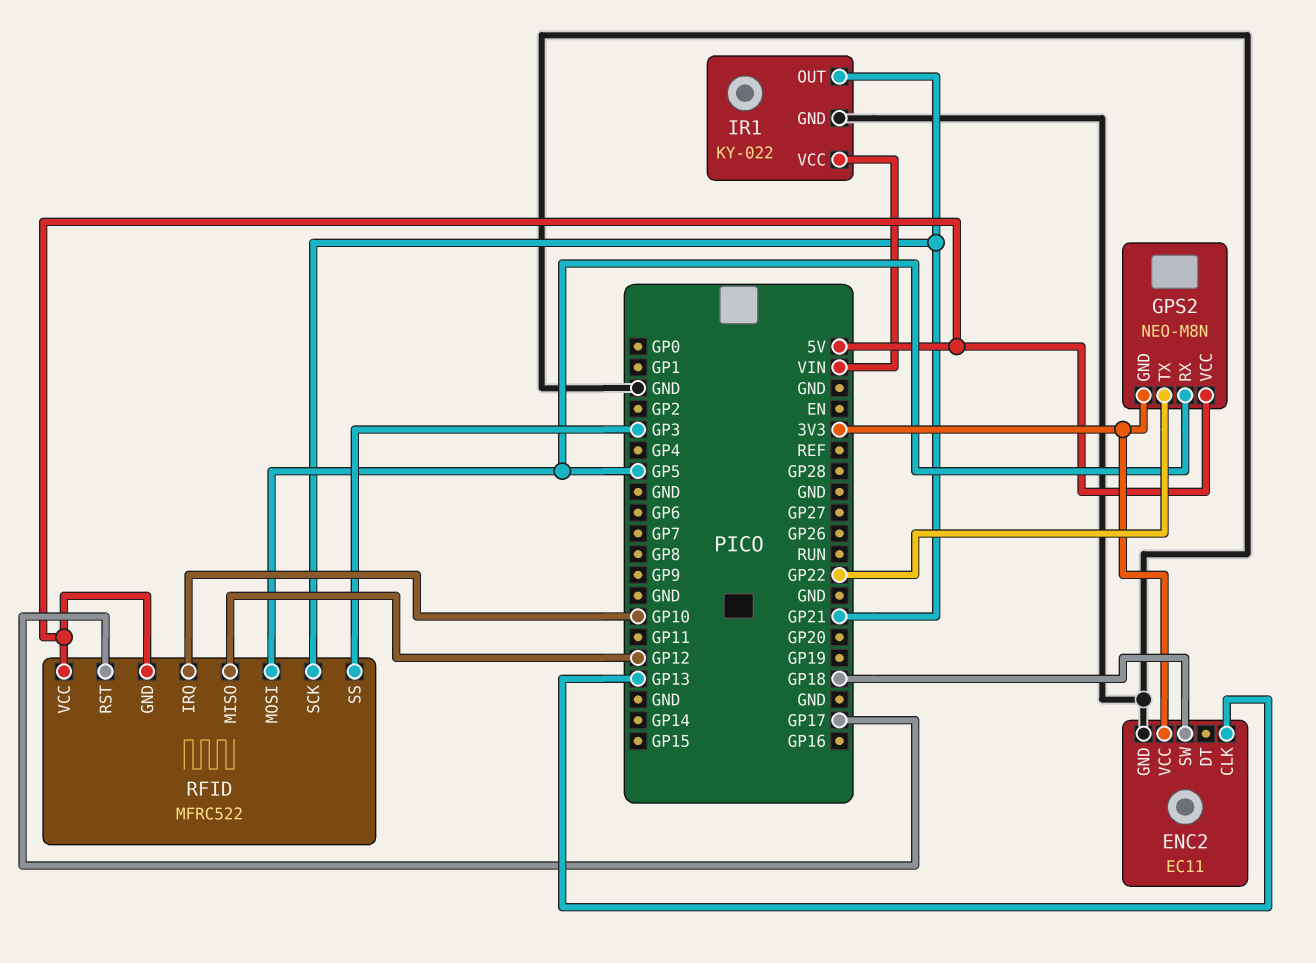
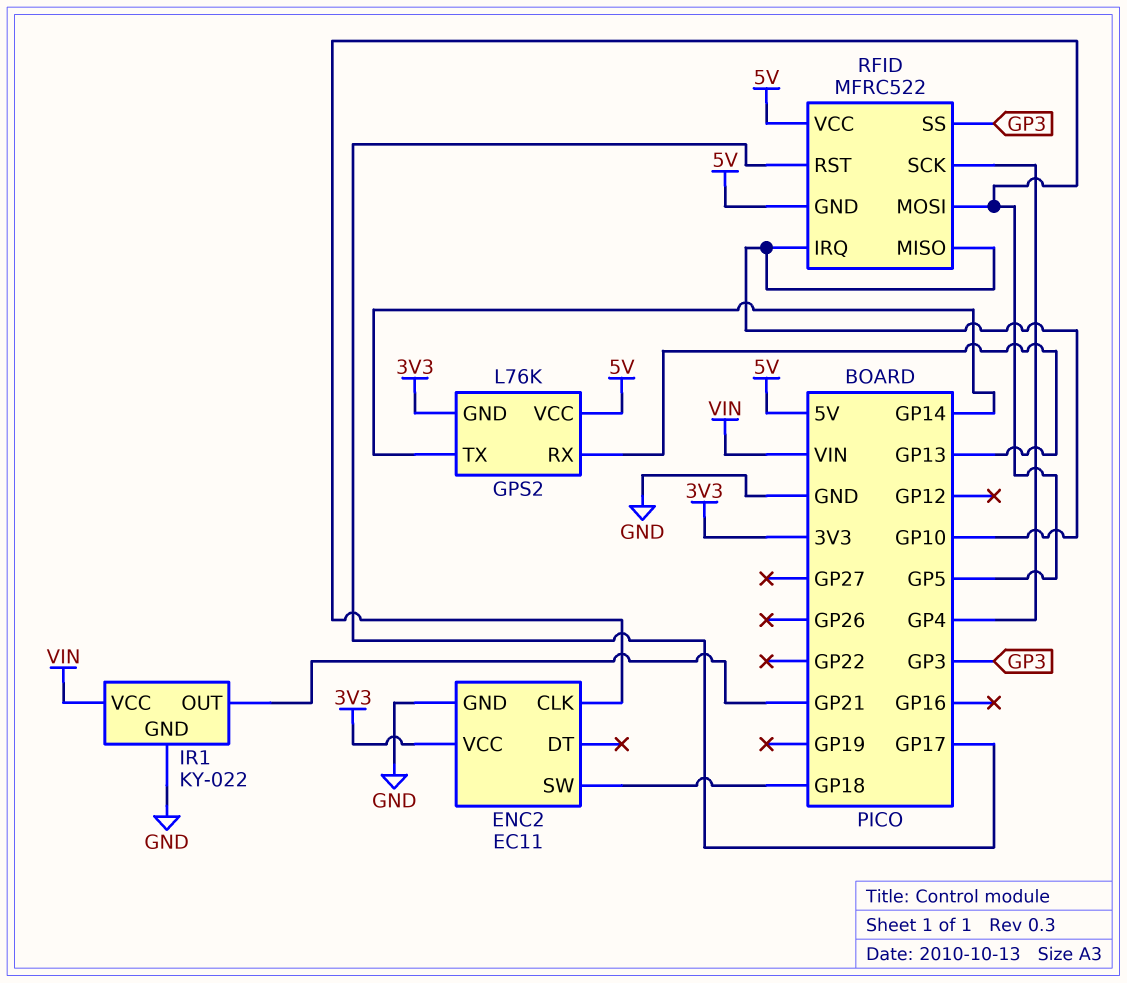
ENC2 pin CLK: GP13 -> GP5
GPS2: NEO-M8N -> L76K
GPS2 pin RX: GP5 -> GP13
GPS2 pin TX: GP22 -> GP14
RFID pin MISO: GP12 -> GP10
RFID pin SCK: GP21 -> GP4

